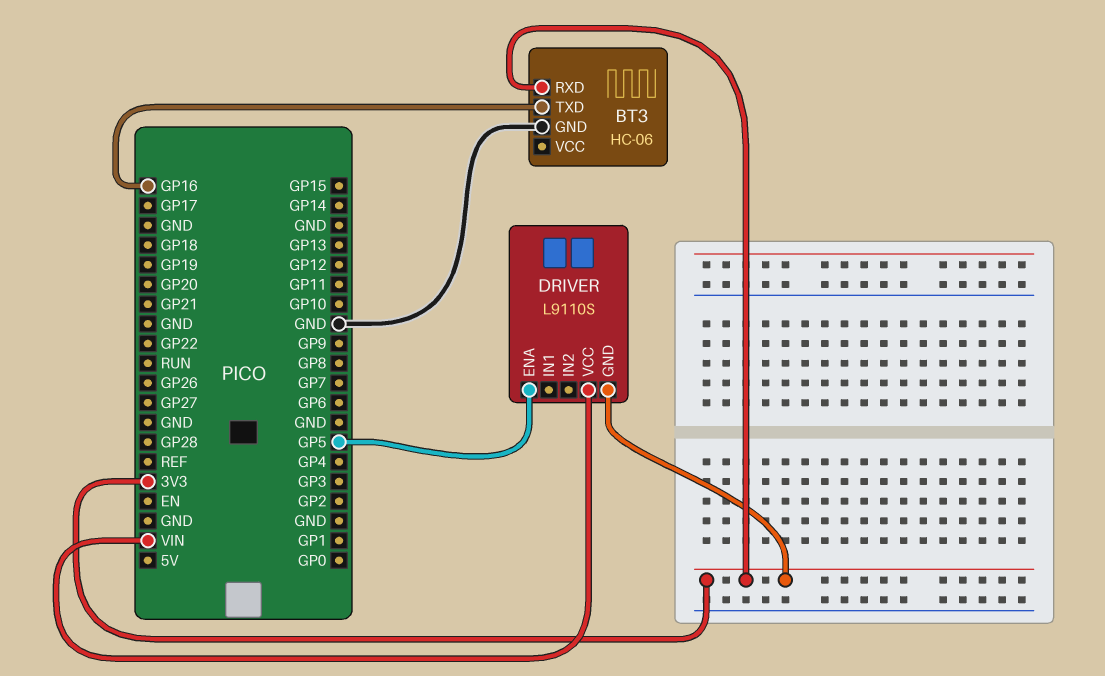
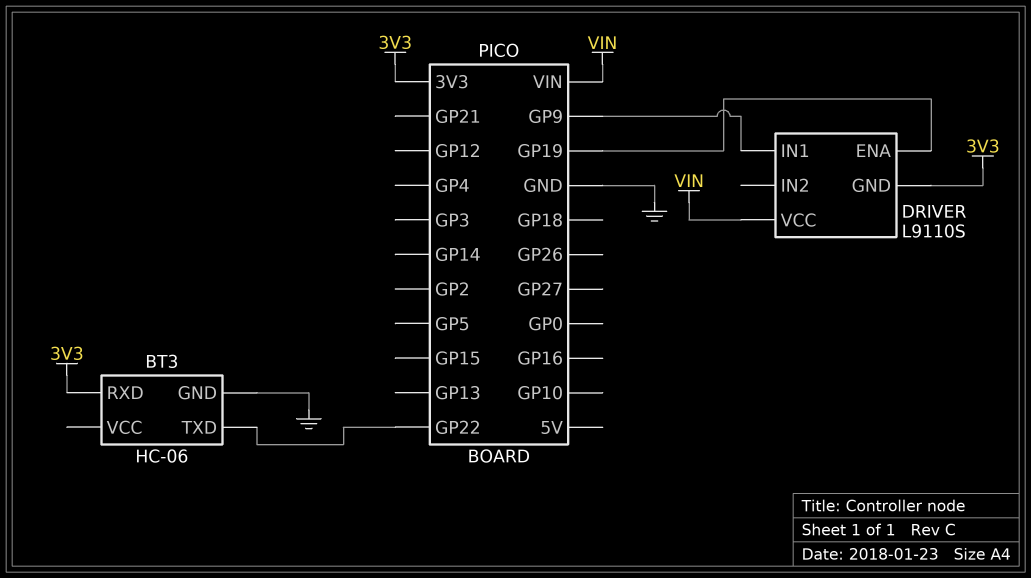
BT3 pin TXD: GP16 -> GP22
DRIVER pin ENA: GP5 -> GP19
DRIVER pin IN1: none -> GP9

